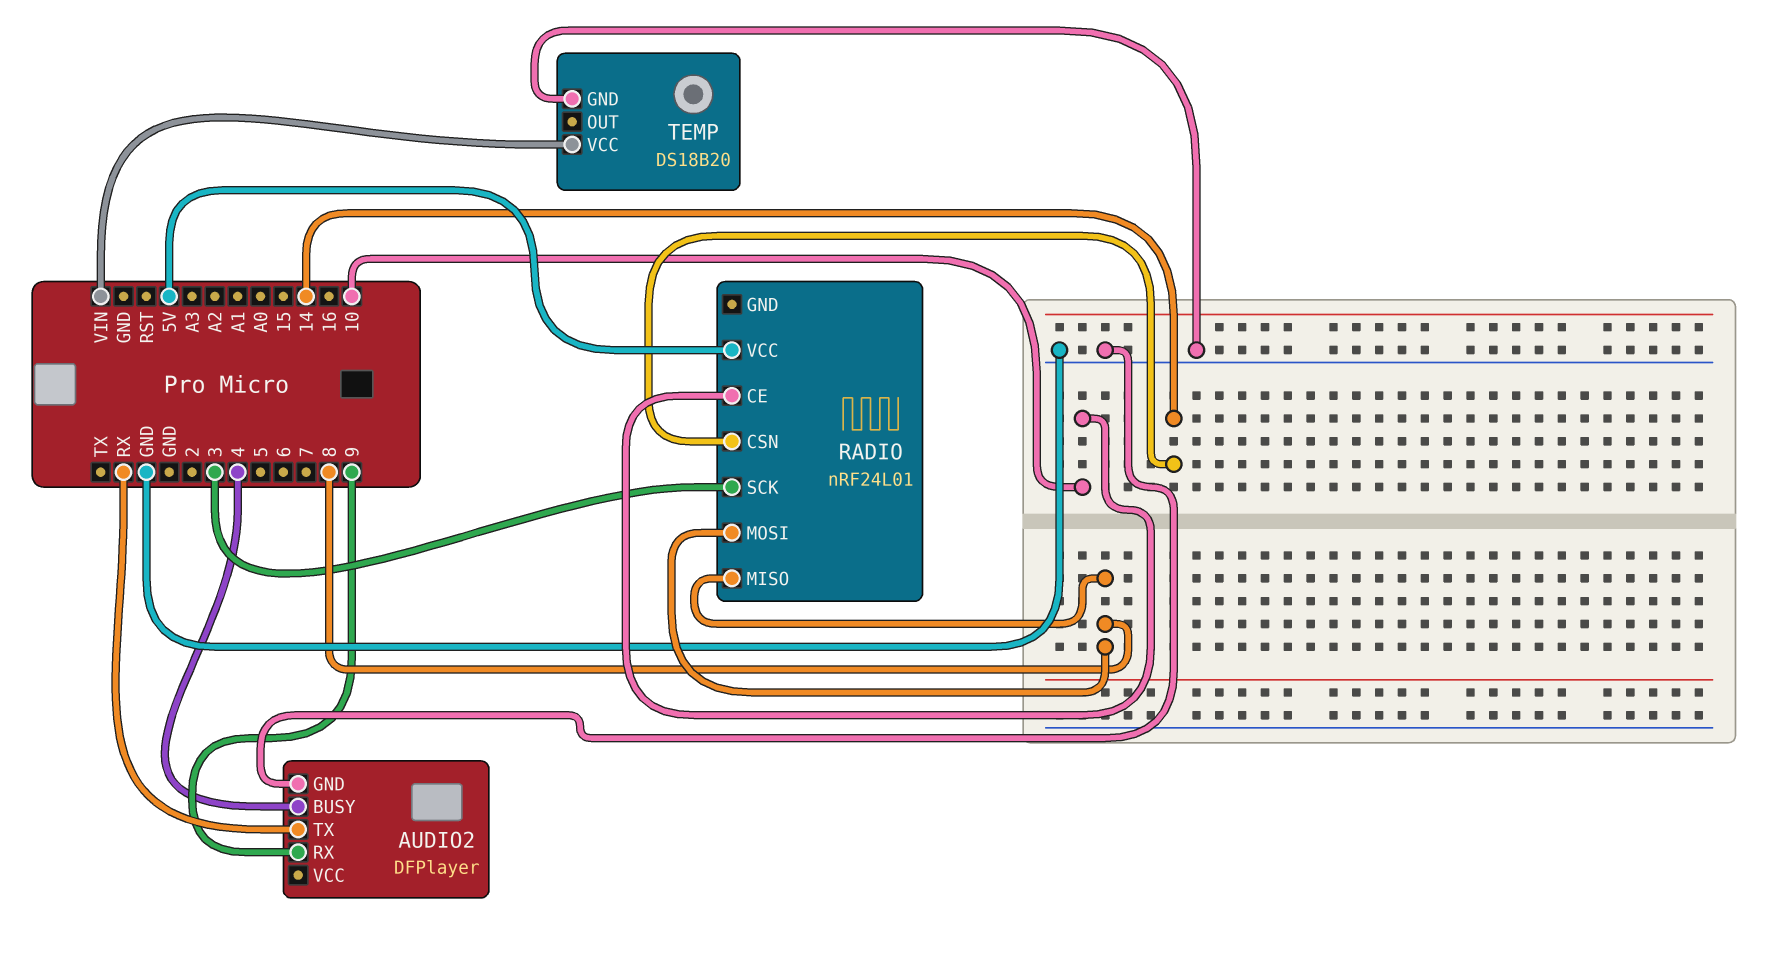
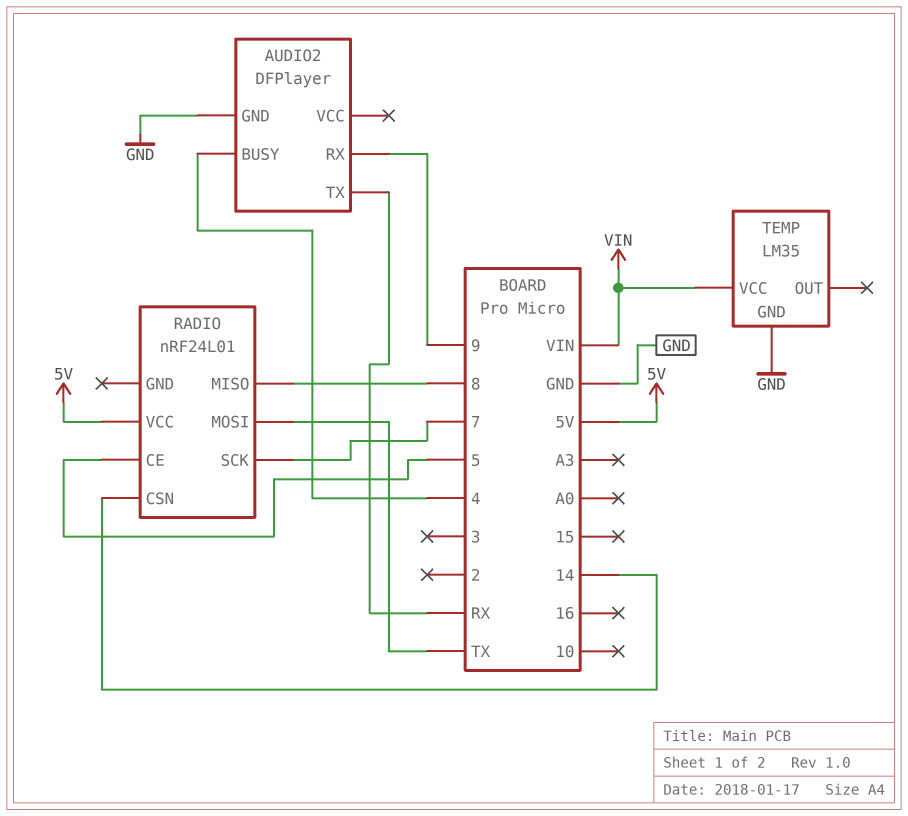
RADIO pin CE: 10 -> 5
RADIO pin MOSI: 8 -> TX
RADIO pin SCK: 3 -> 7
TEMP: DS18B20 -> LM35

